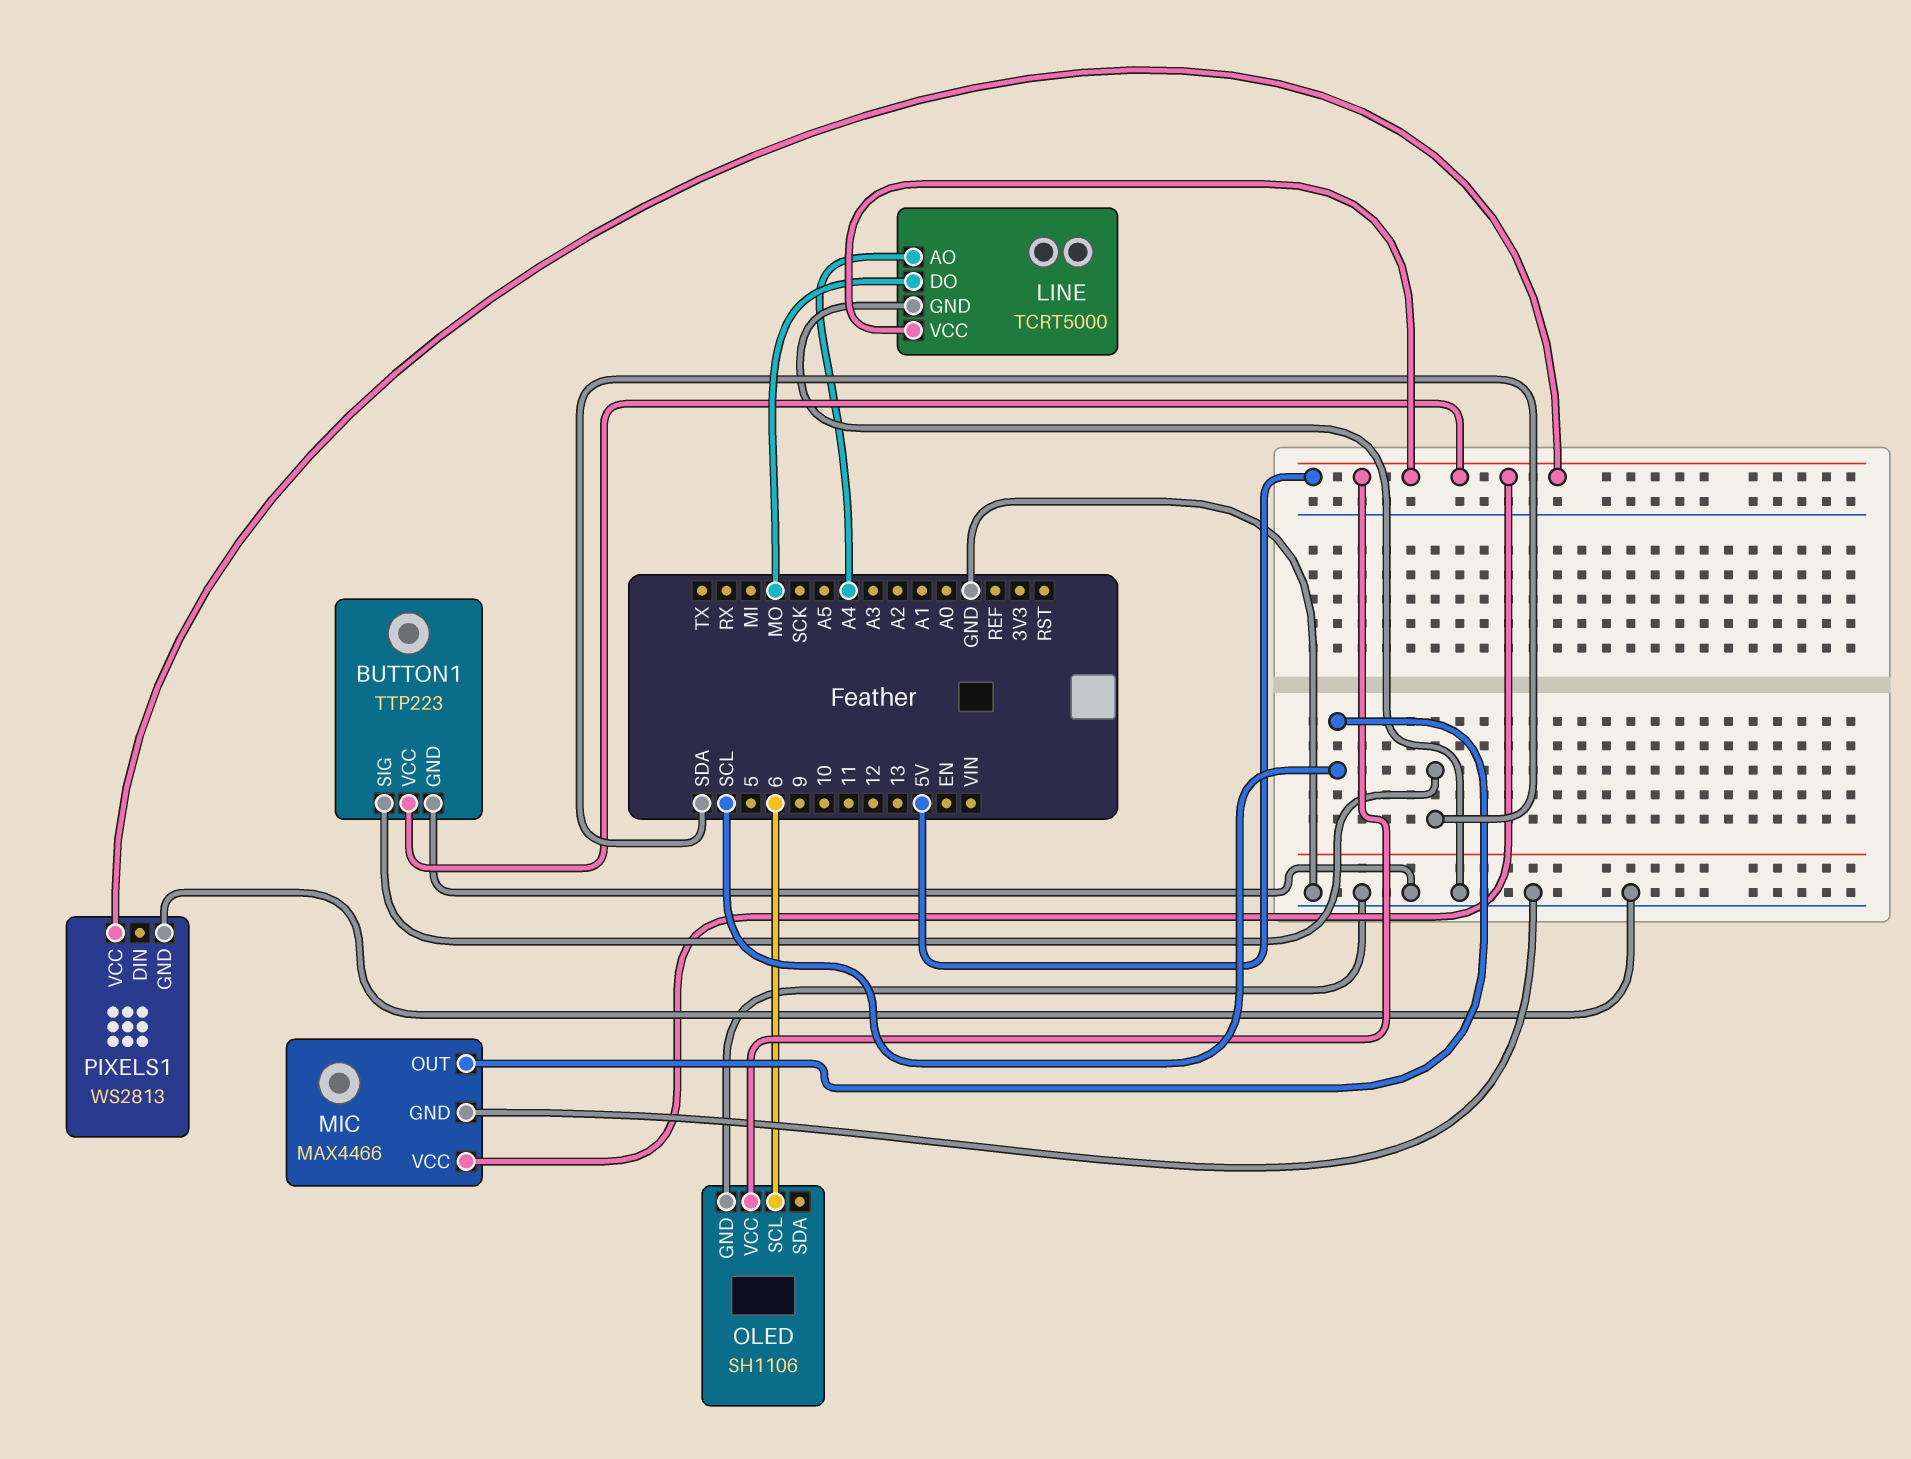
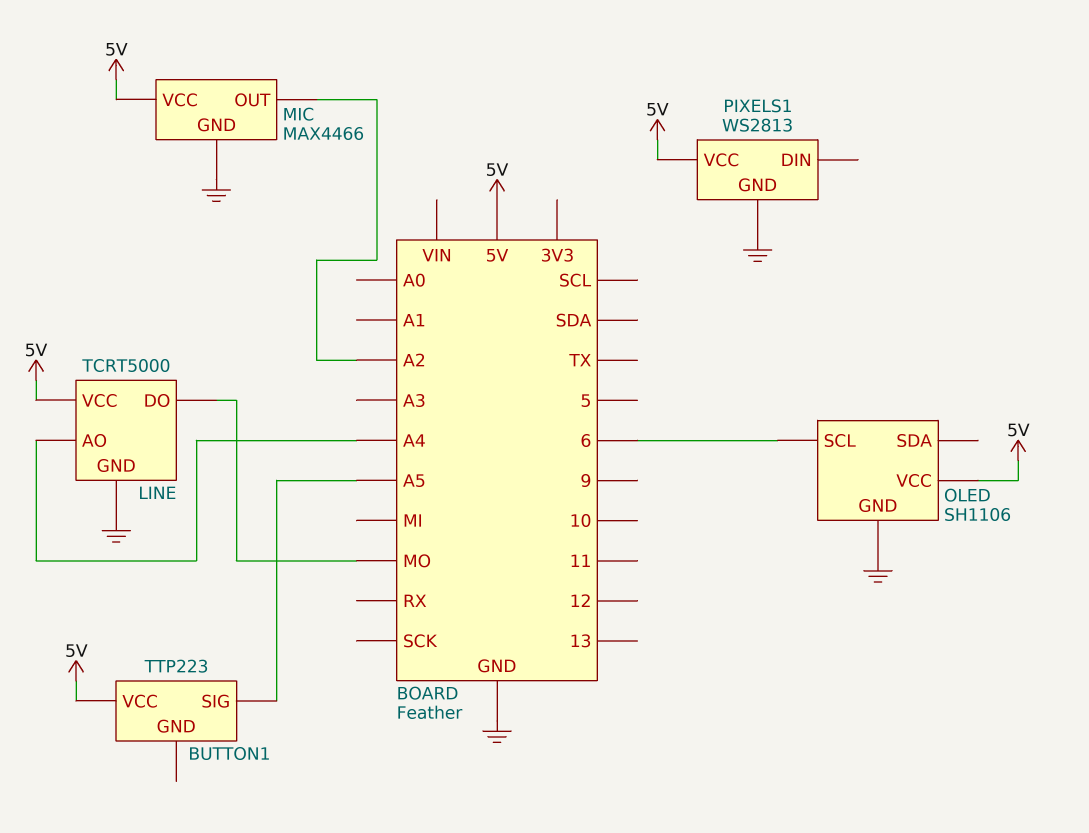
BUTTON1 pin GND: GND -> none
BUTTON1 pin SIG: SDA -> A5
MIC pin OUT: SCL -> A2

